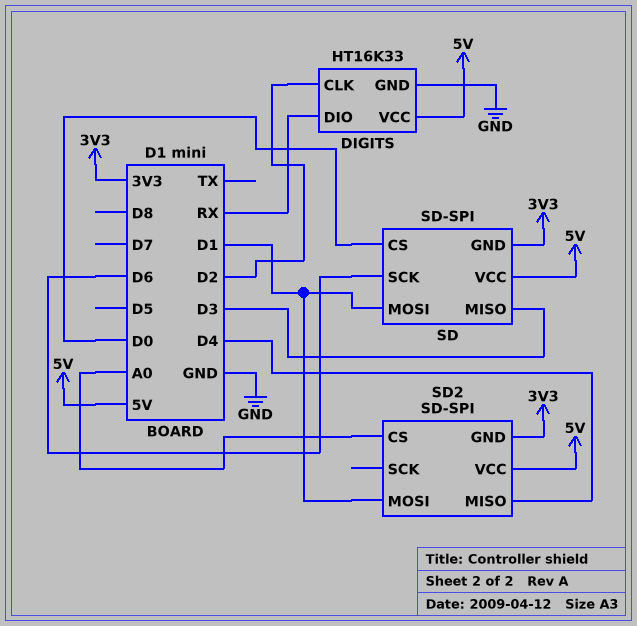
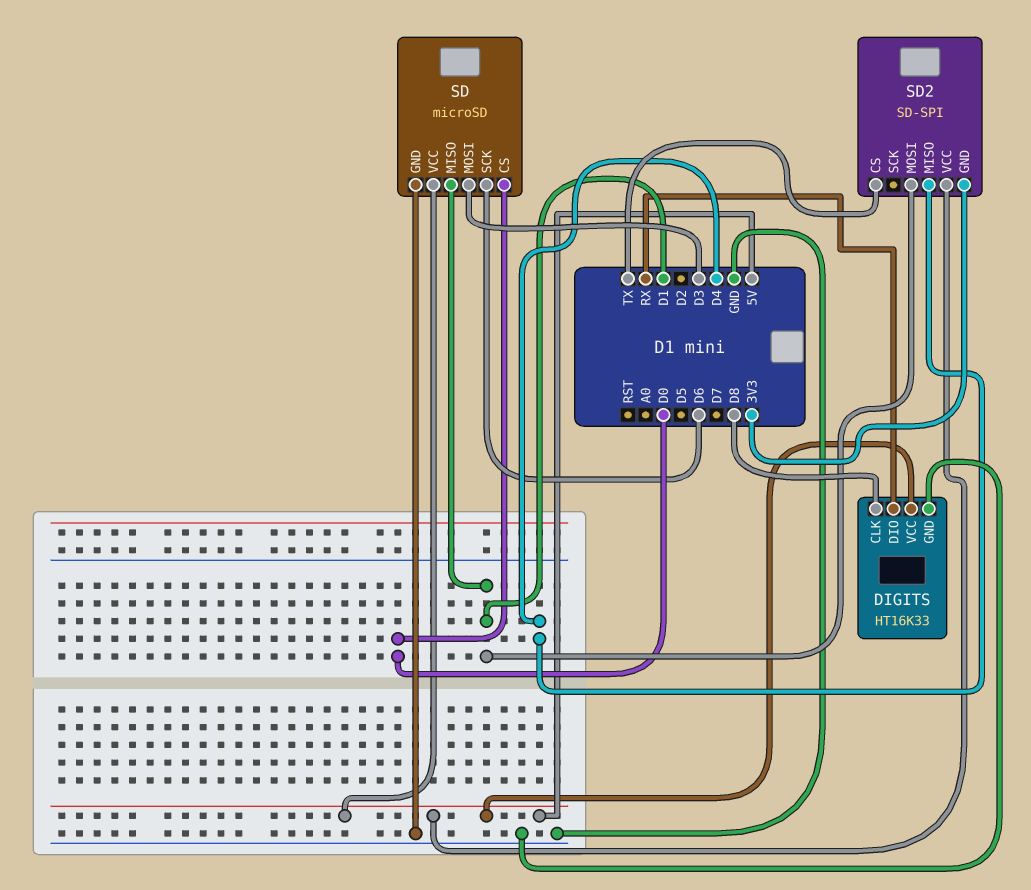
DIGITS pin CLK: D2 -> D8
SD: SD-SPI -> microSD
SD pin GND: 3V3 -> GND
SD pin MISO: D3 -> D1
SD pin MOSI: D1 -> D3
SD2 pin CS: A0 -> TX

